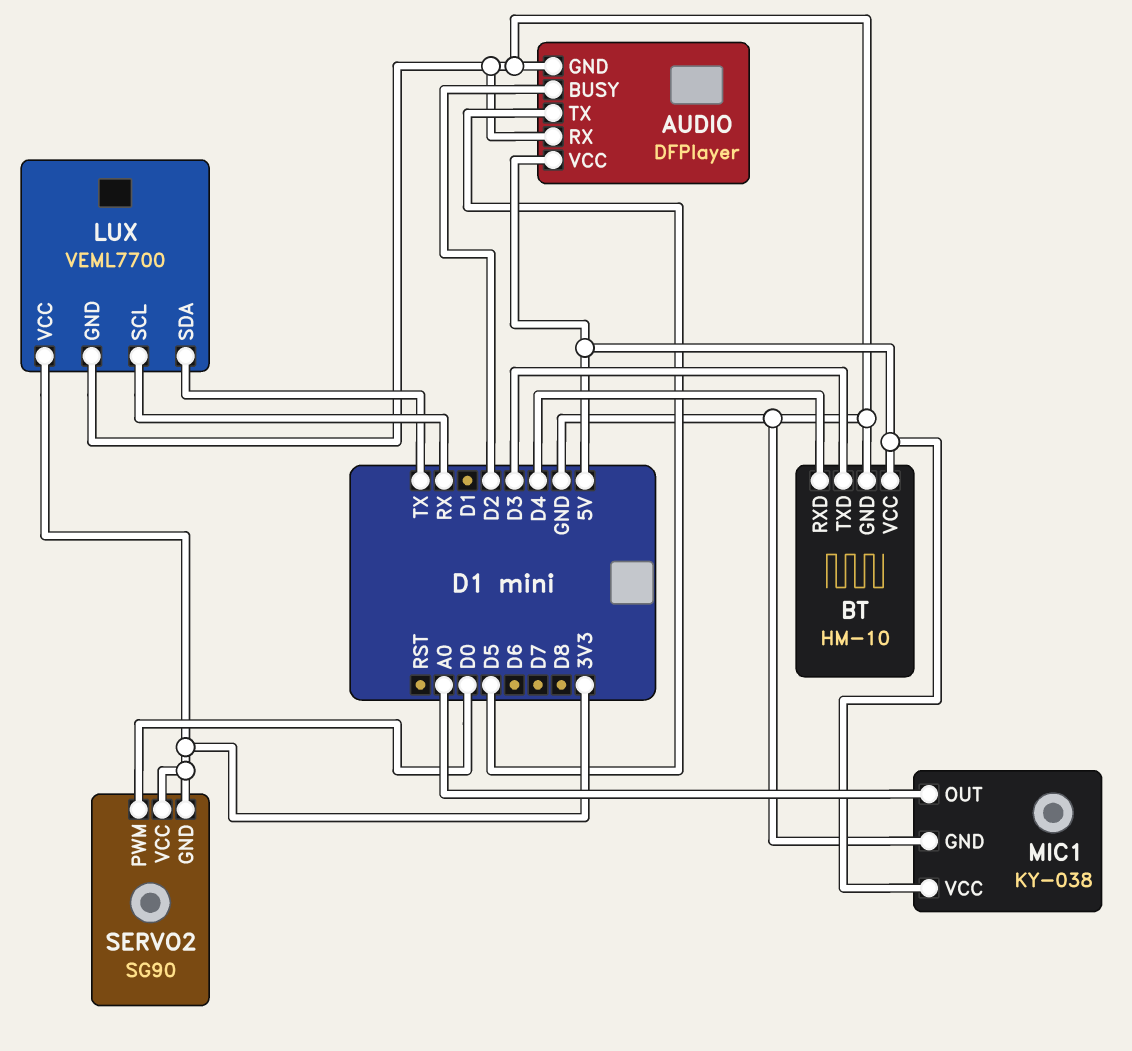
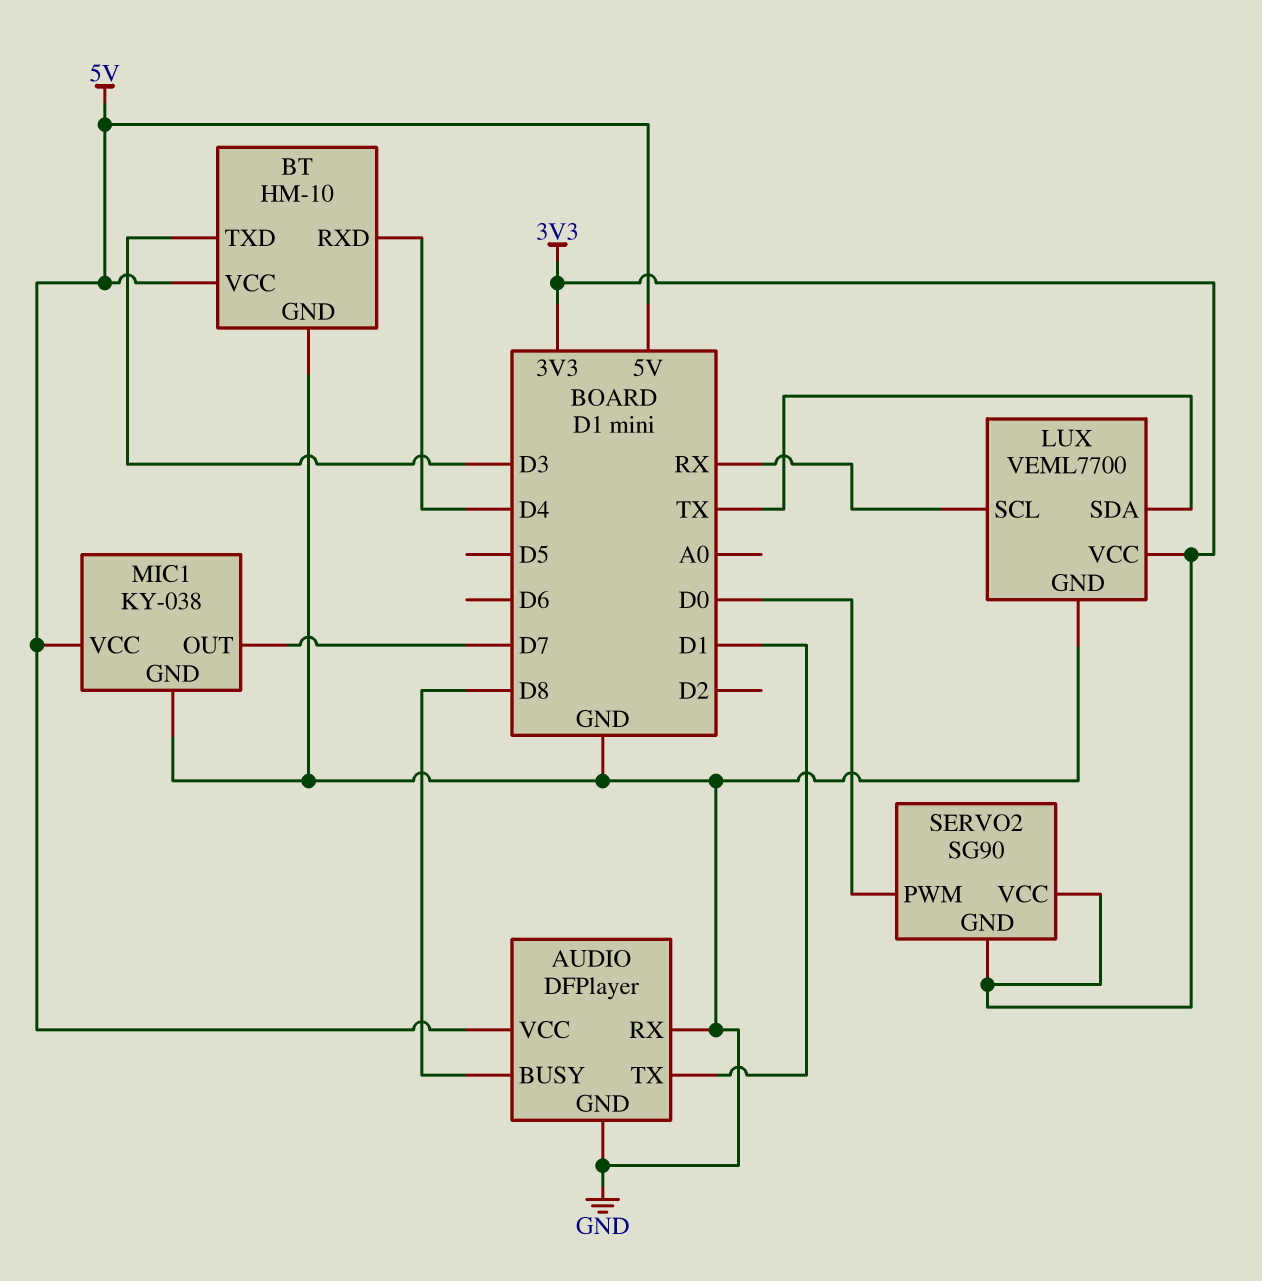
AUDIO pin BUSY: D2 -> D8
AUDIO pin TX: D5 -> D1
MIC1 pin OUT: A0 -> D7

